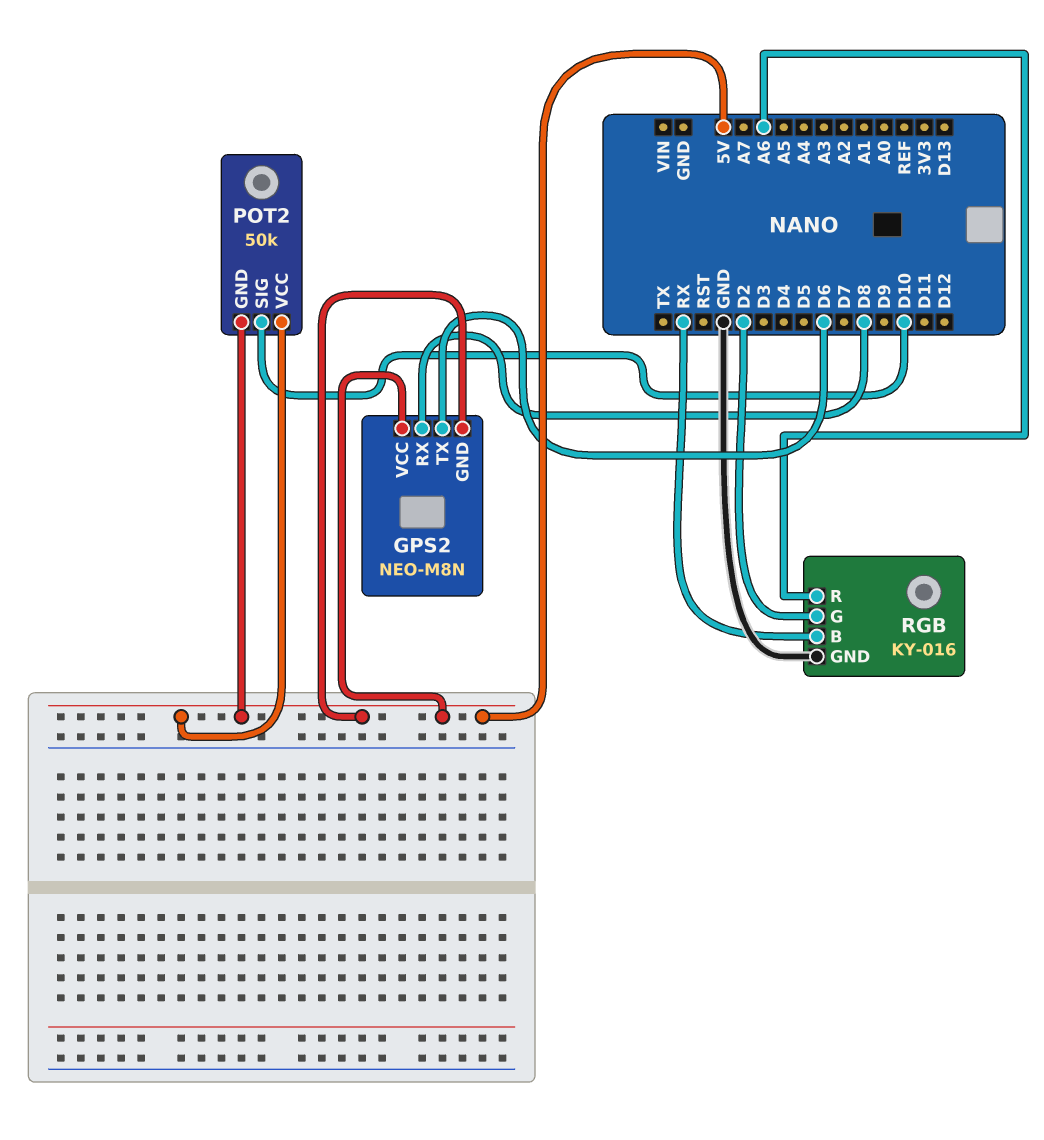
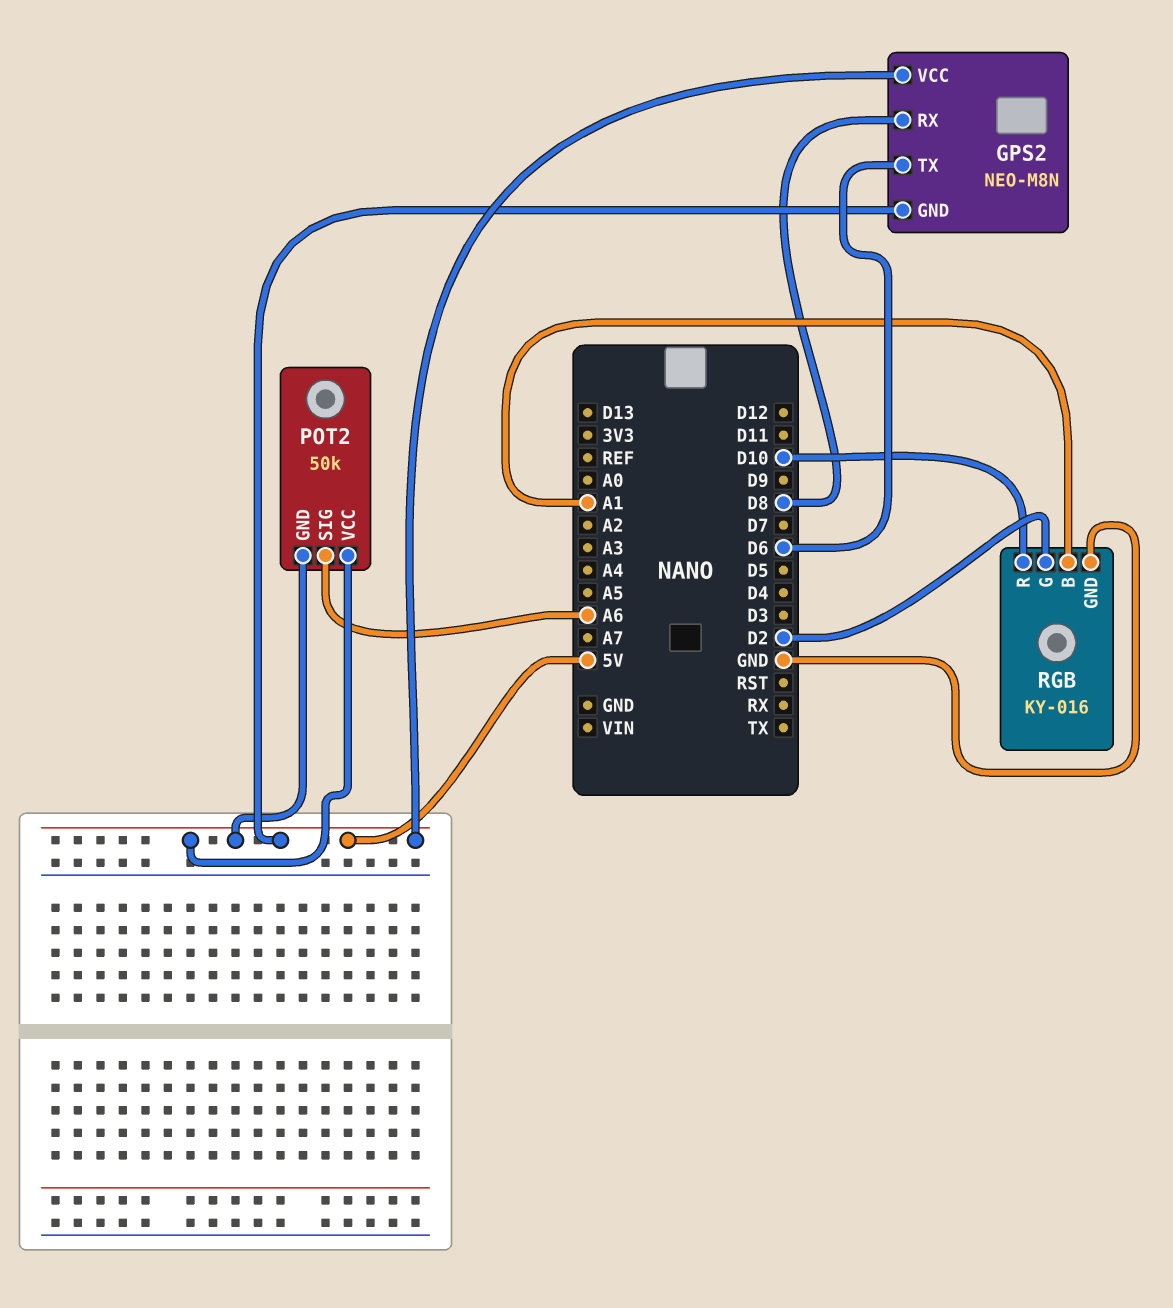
POT2 pin SIG: D10 -> A6
RGB pin B: RX -> A1
RGB pin R: A6 -> D10

